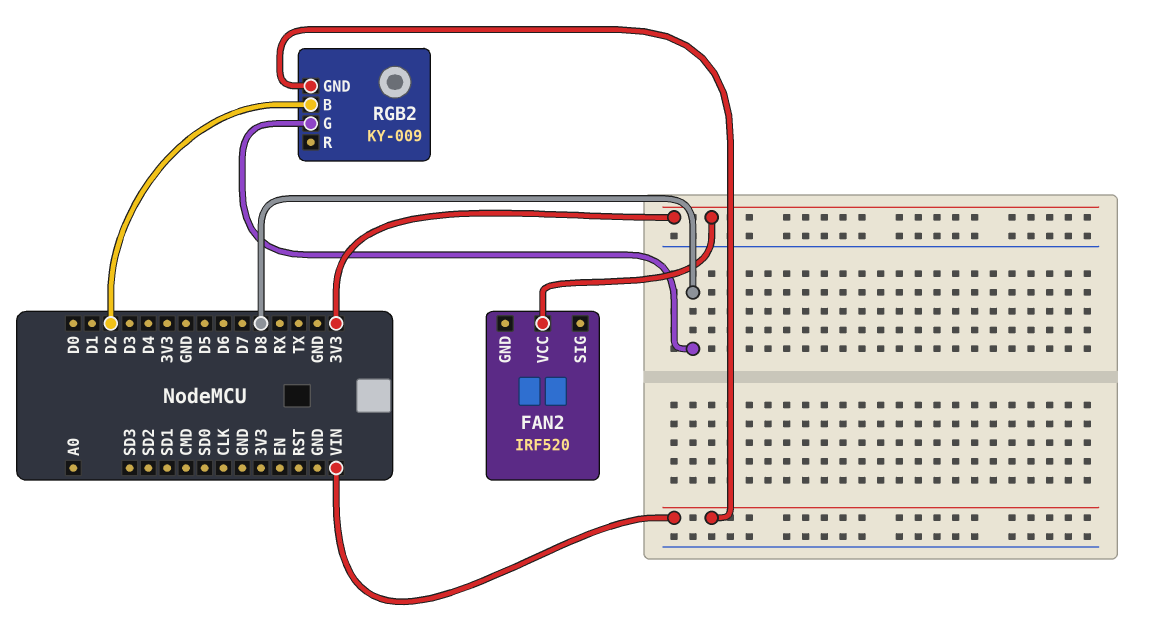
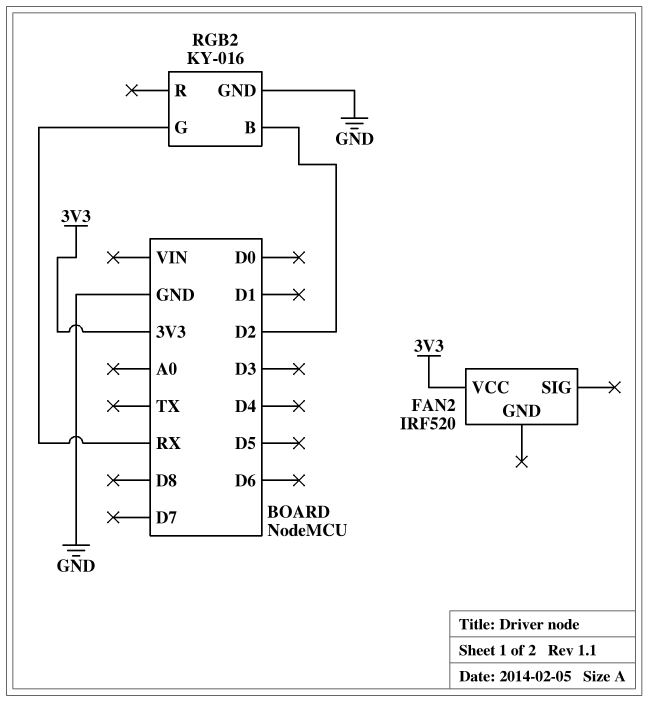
RGB2: KY-009 -> KY-016
RGB2 pin G: D8 -> RX
RGB2 pin GND: VIN -> GND

